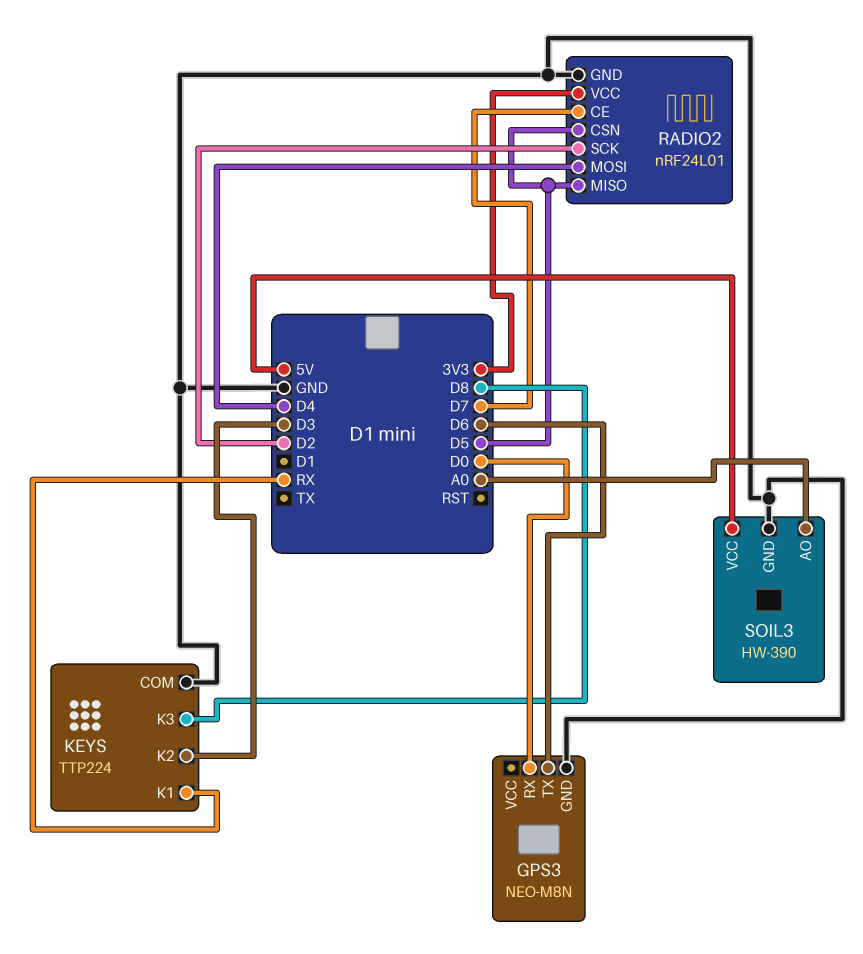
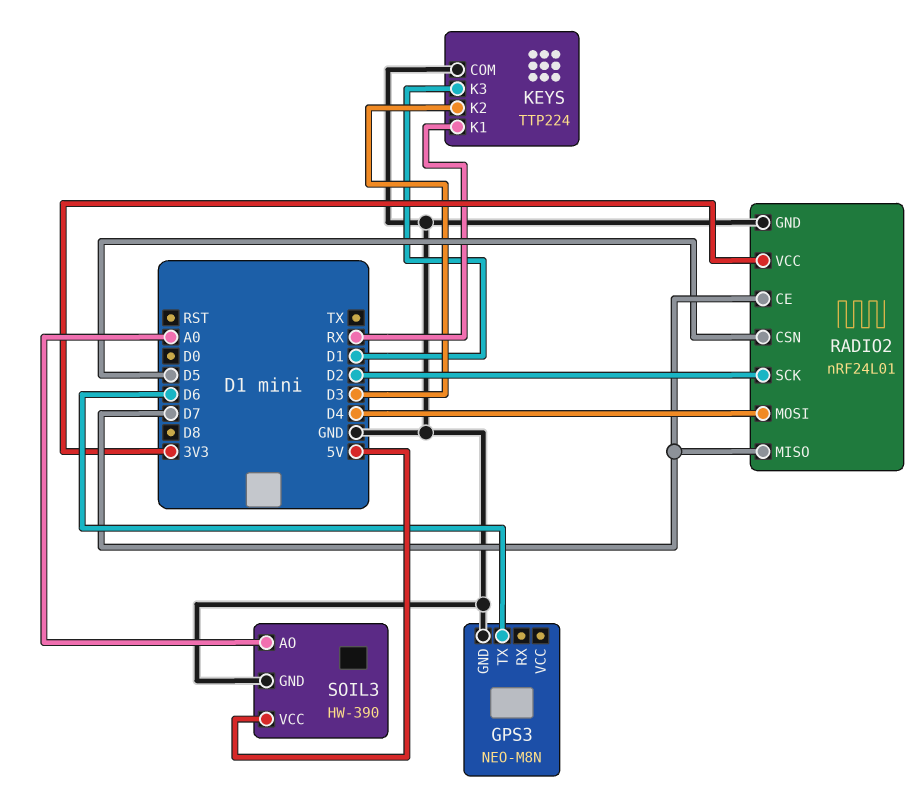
GPS3 pin RX: D0 -> none
KEYS pin K3: D8 -> D1
RADIO2 pin MISO: D5 -> D7

